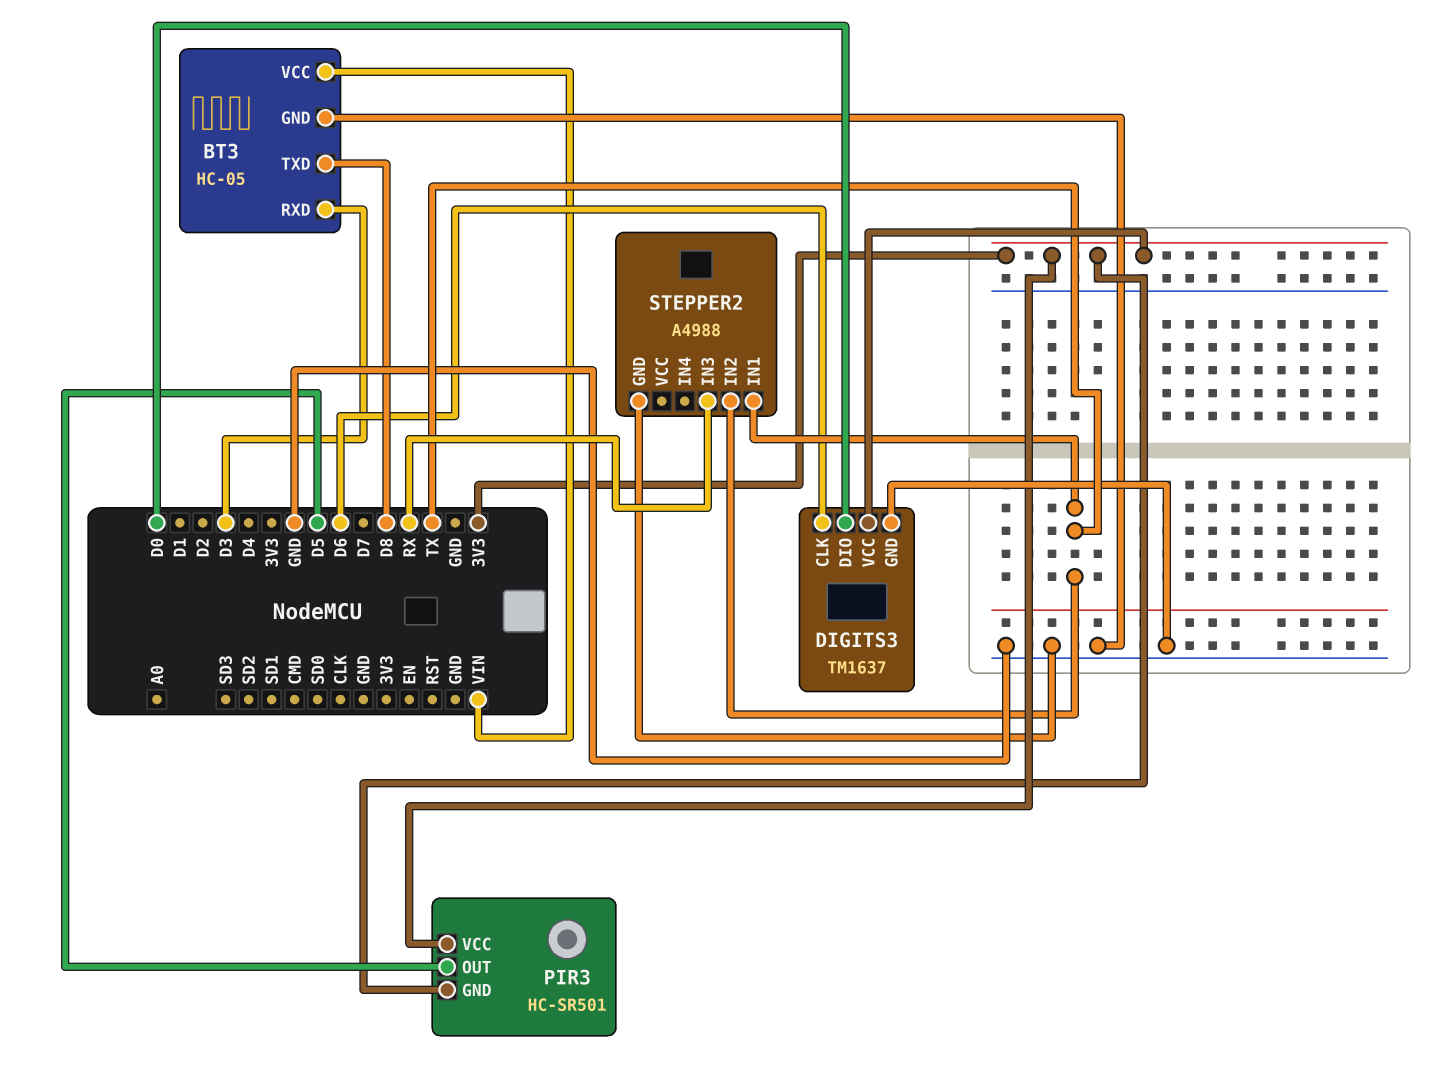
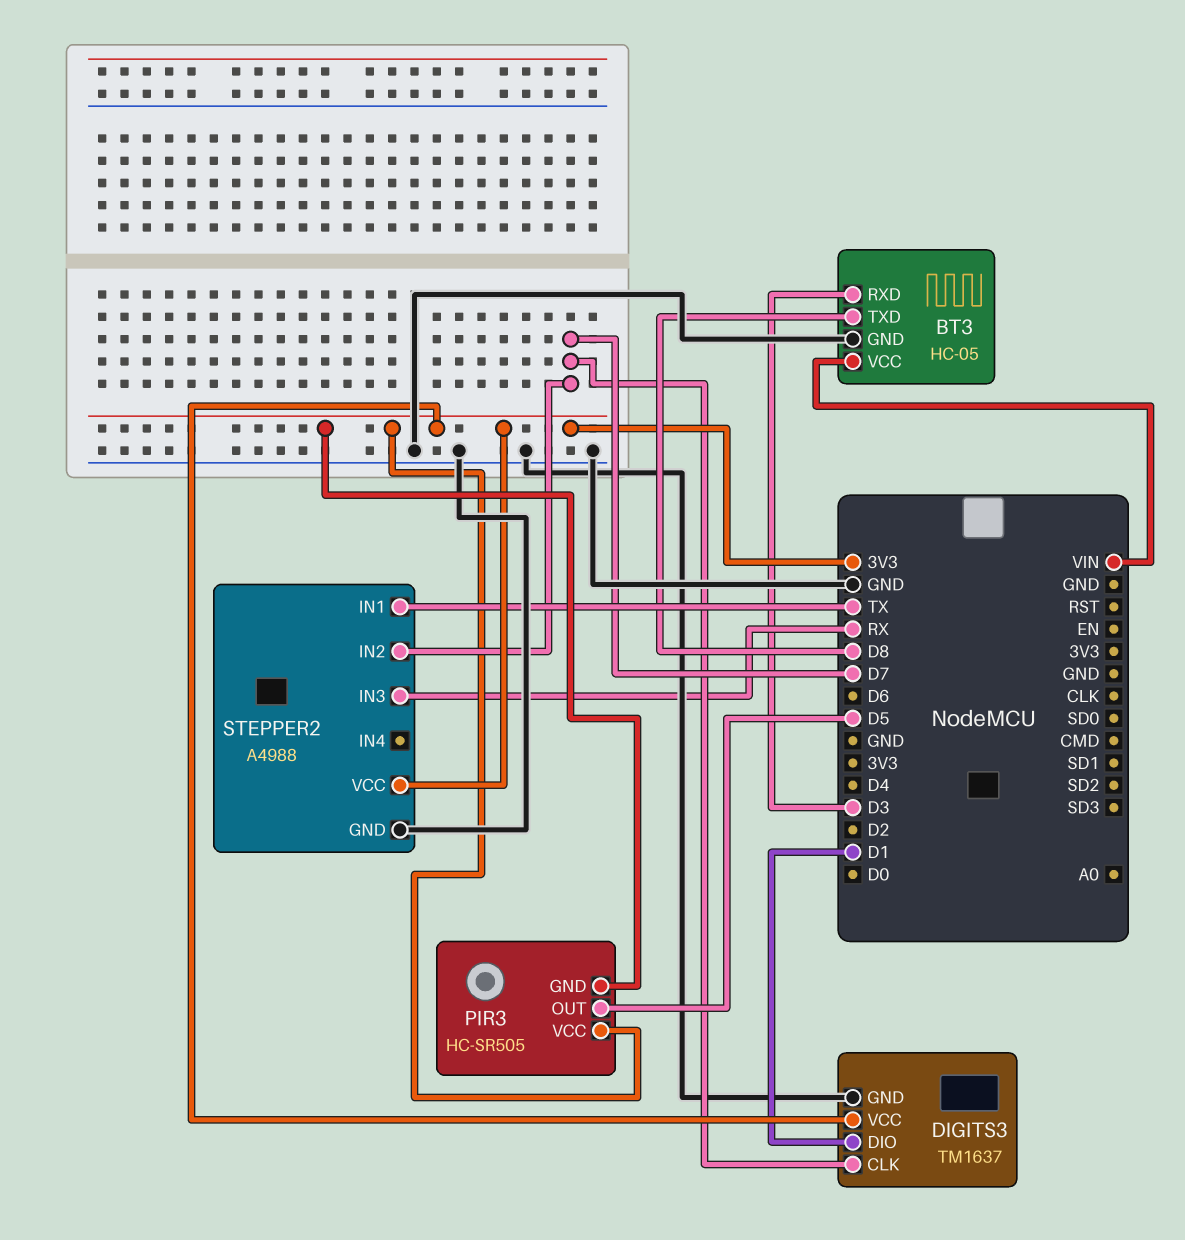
DIGITS3 pin CLK: D6 -> D7
DIGITS3 pin DIO: D0 -> D1
PIR3: HC-SR501 -> HC-SR505
STEPPER2 pin IN2: TX -> D7
STEPPER2 pin VCC: none -> 3V3

